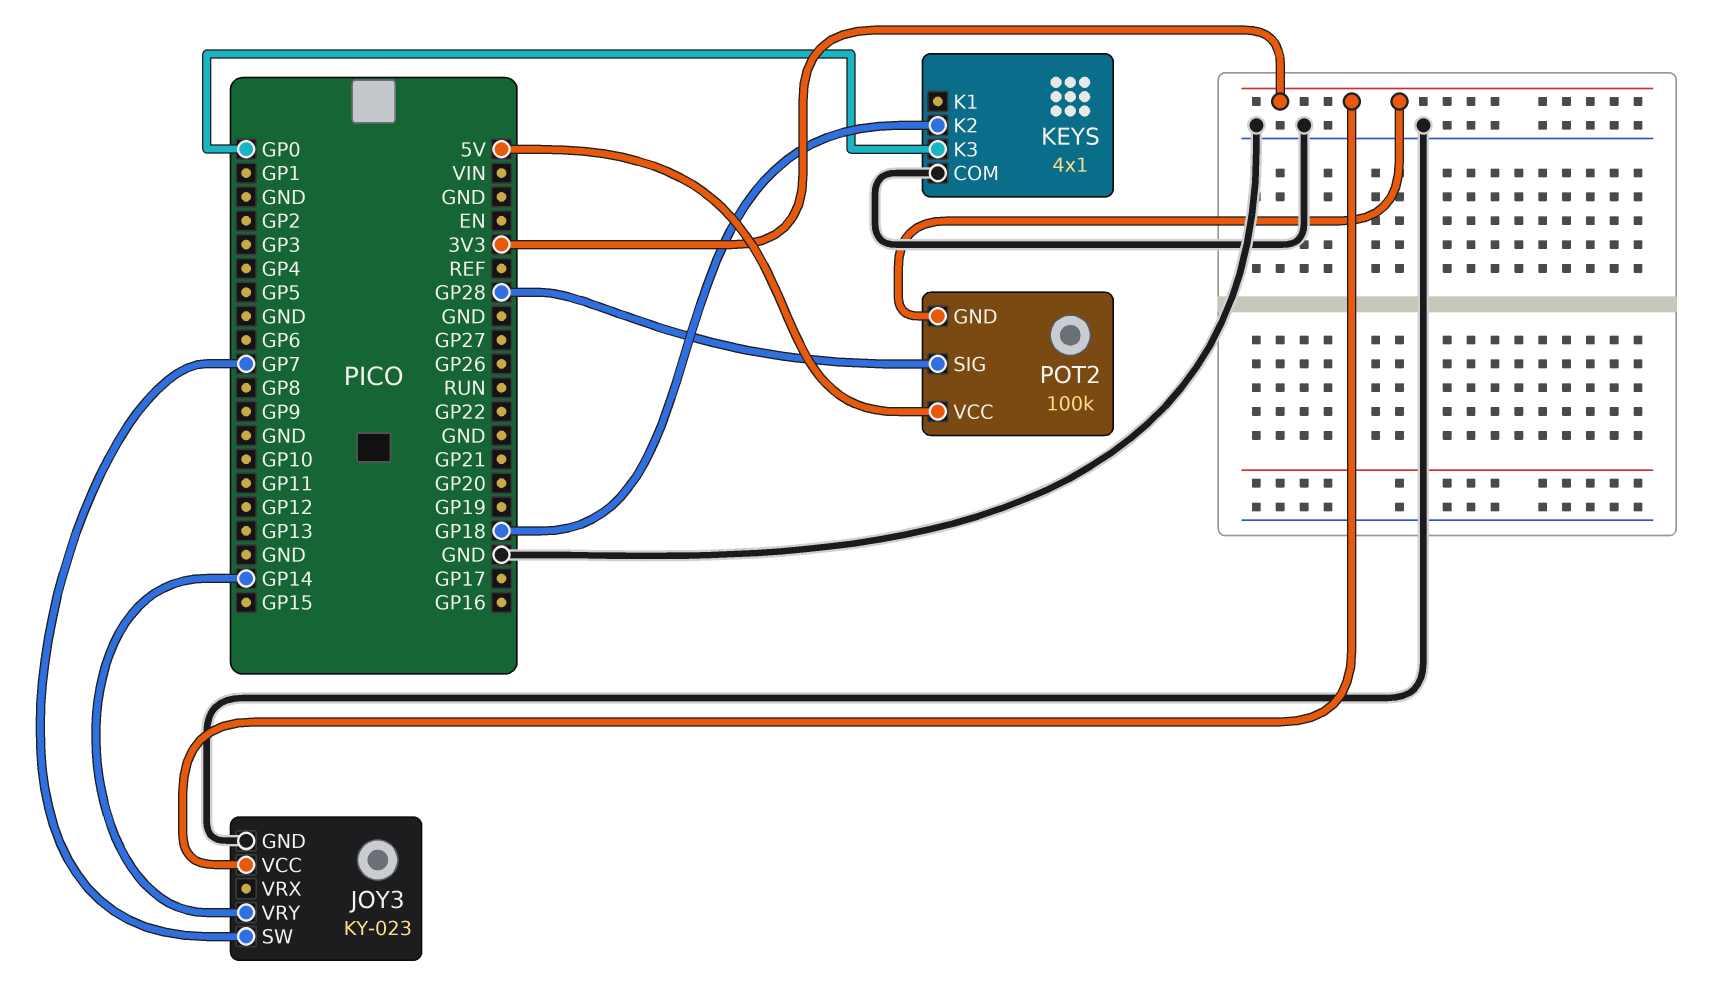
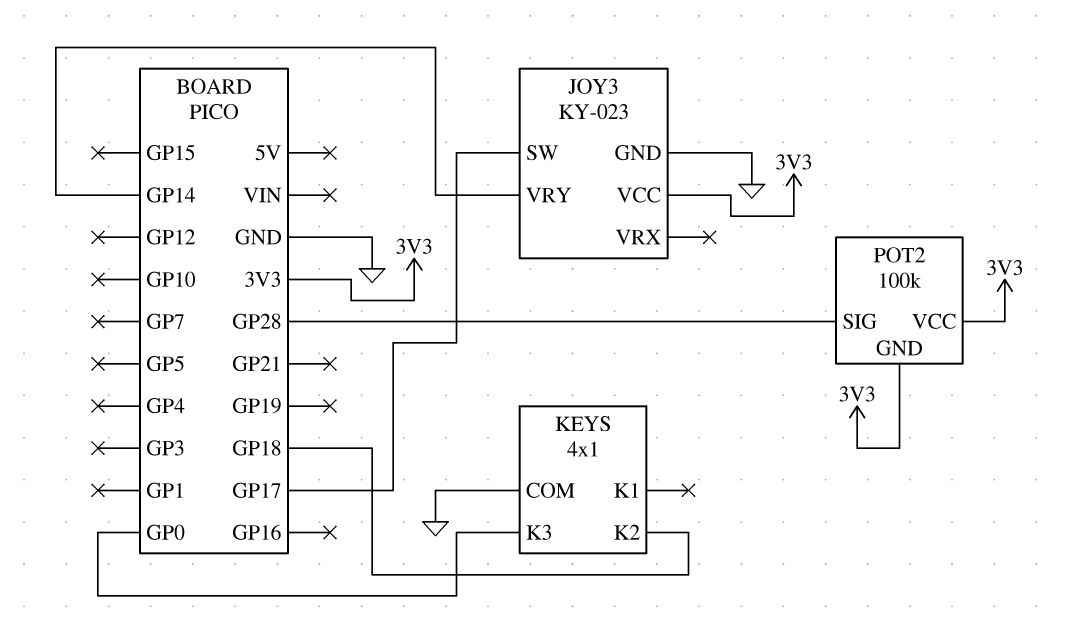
JOY3 pin SW: GP7 -> GP17
POT2 pin VCC: 5V -> 3V3

